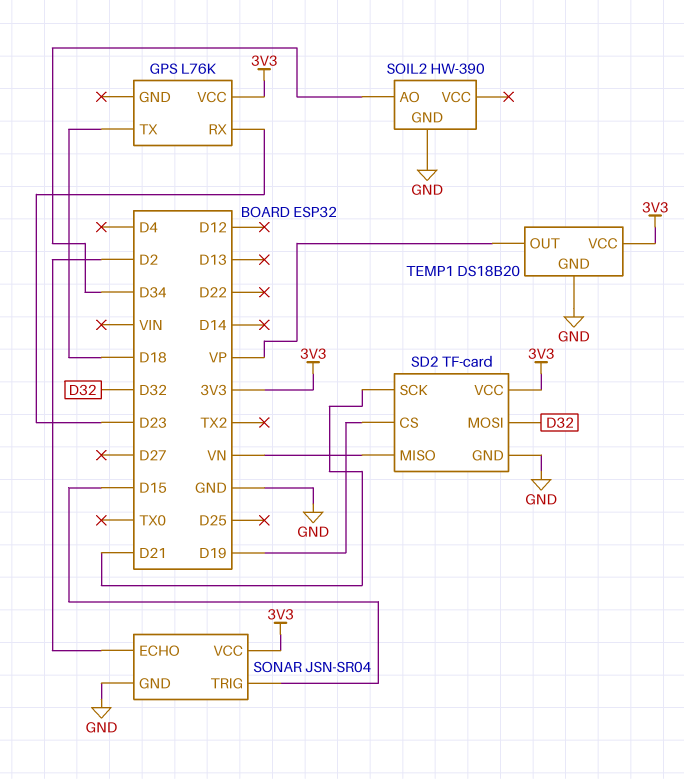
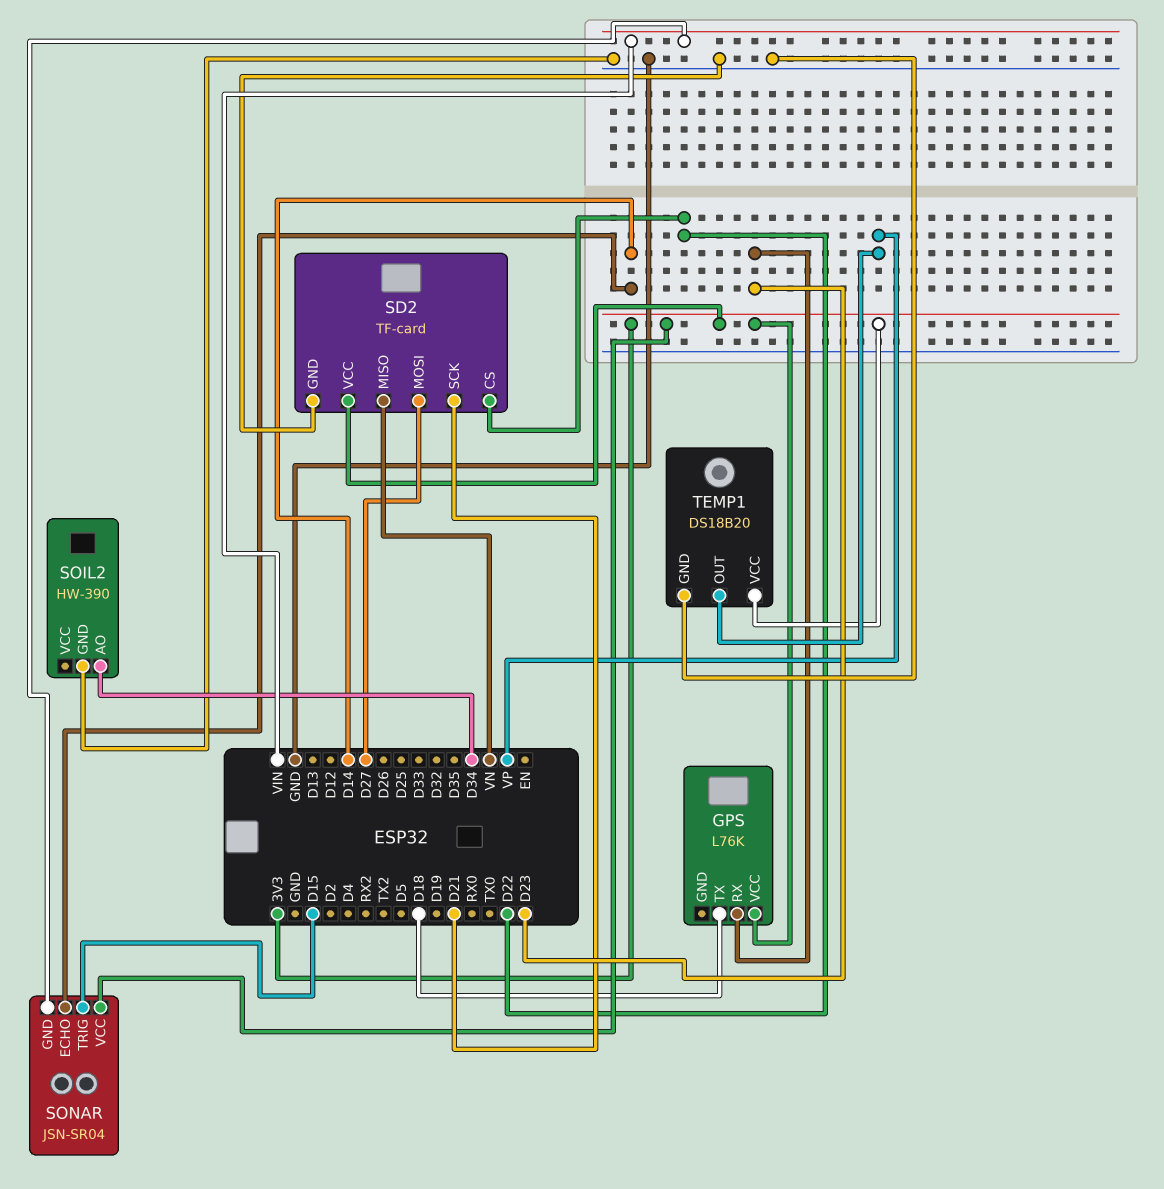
SD2 pin CS: D19 -> D22
SD2 pin MOSI: D32 -> D27
SONAR pin ECHO: D2 -> D14
SONAR pin GND: GND -> VIN

